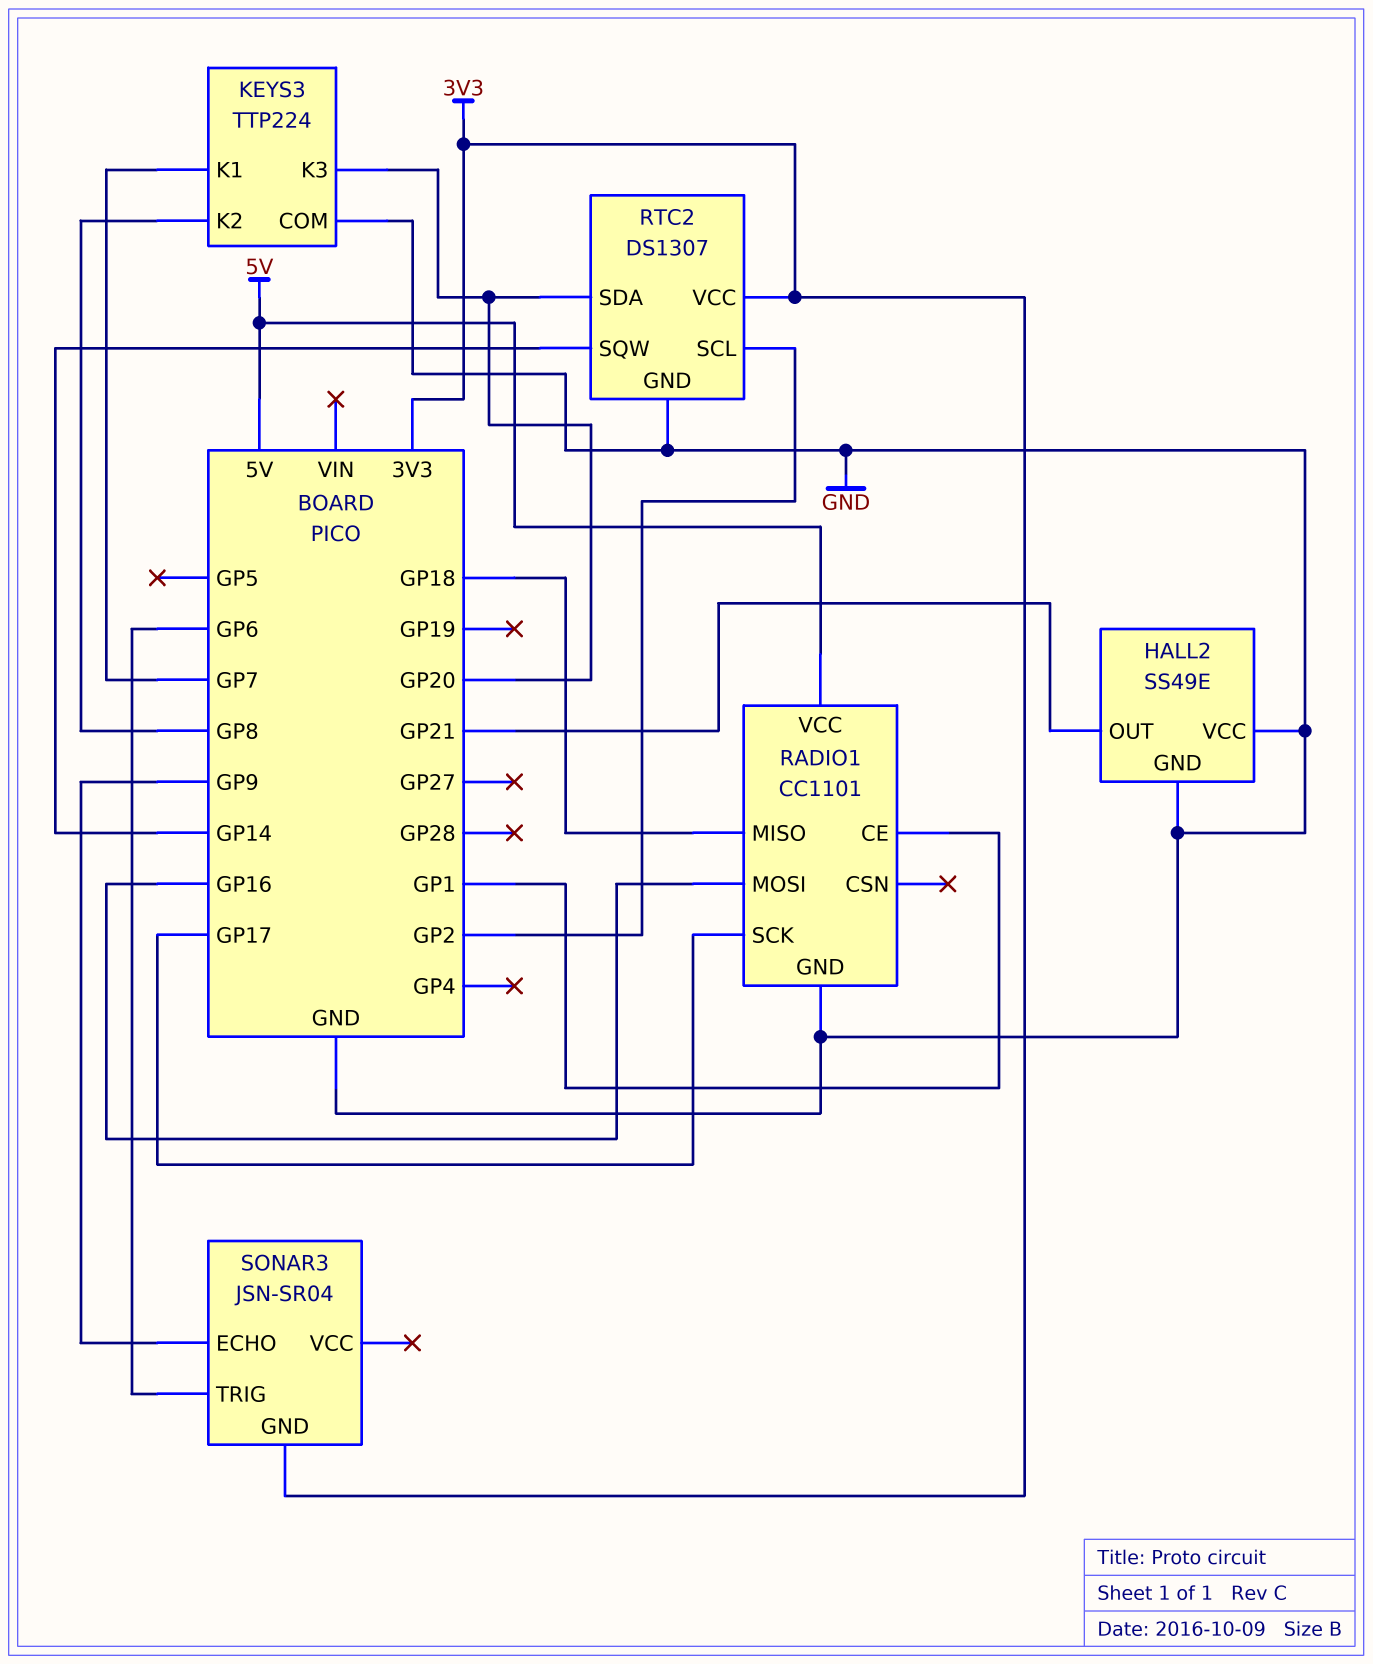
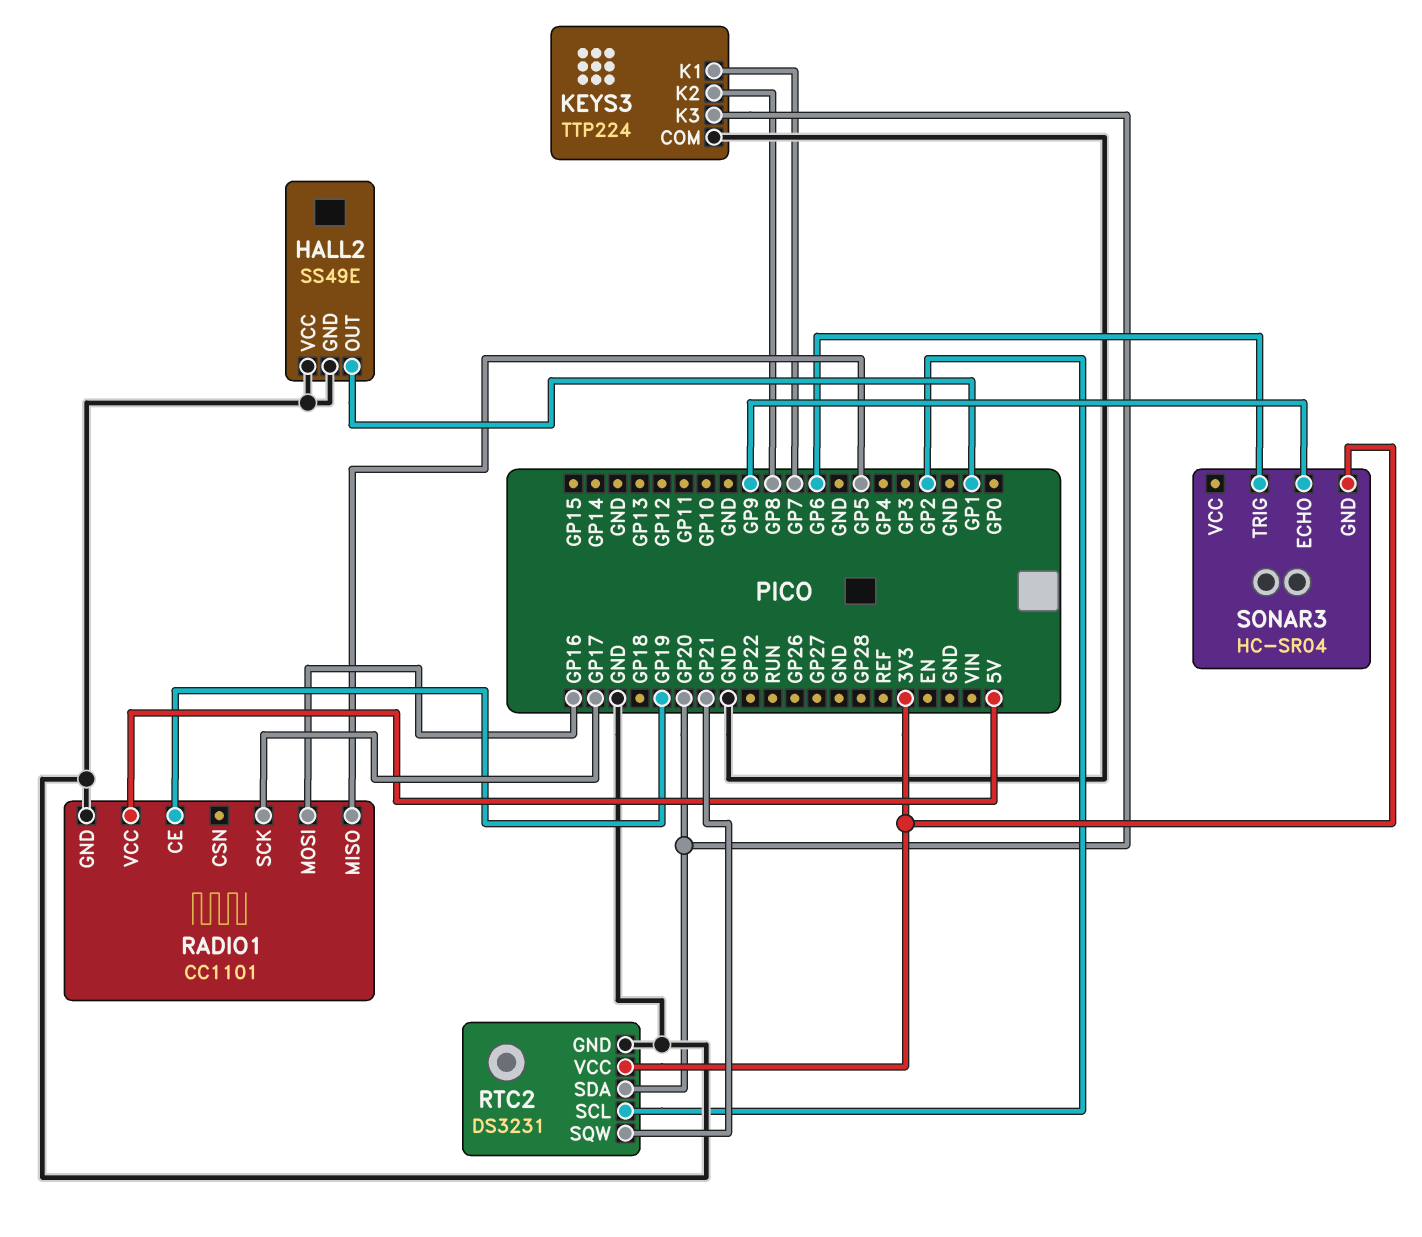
HALL2 pin OUT: GP21 -> GP1
RADIO1 pin CE: GP1 -> GP19
RADIO1 pin MISO: GP18 -> GP5
RTC2: DS1307 -> DS3231
RTC2 pin SQW: GP14 -> GP21
SONAR3: JSN-SR04 -> HC-SR04

